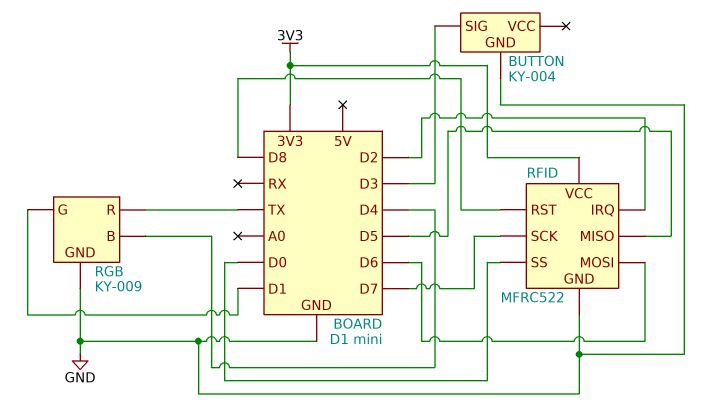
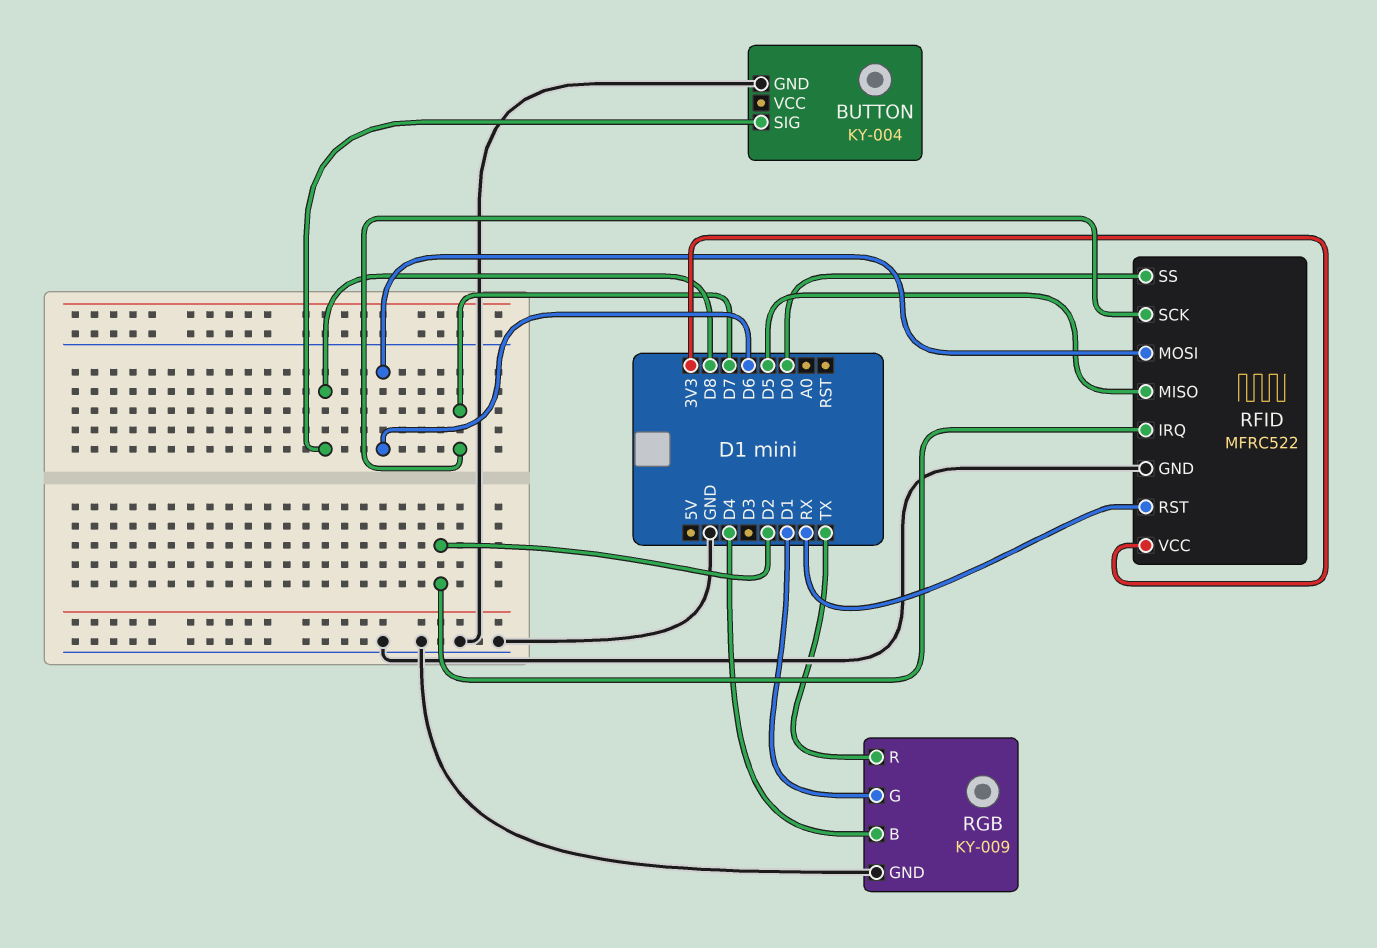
BUTTON pin SIG: D3 -> D8
RFID pin RST: D8 -> RX

